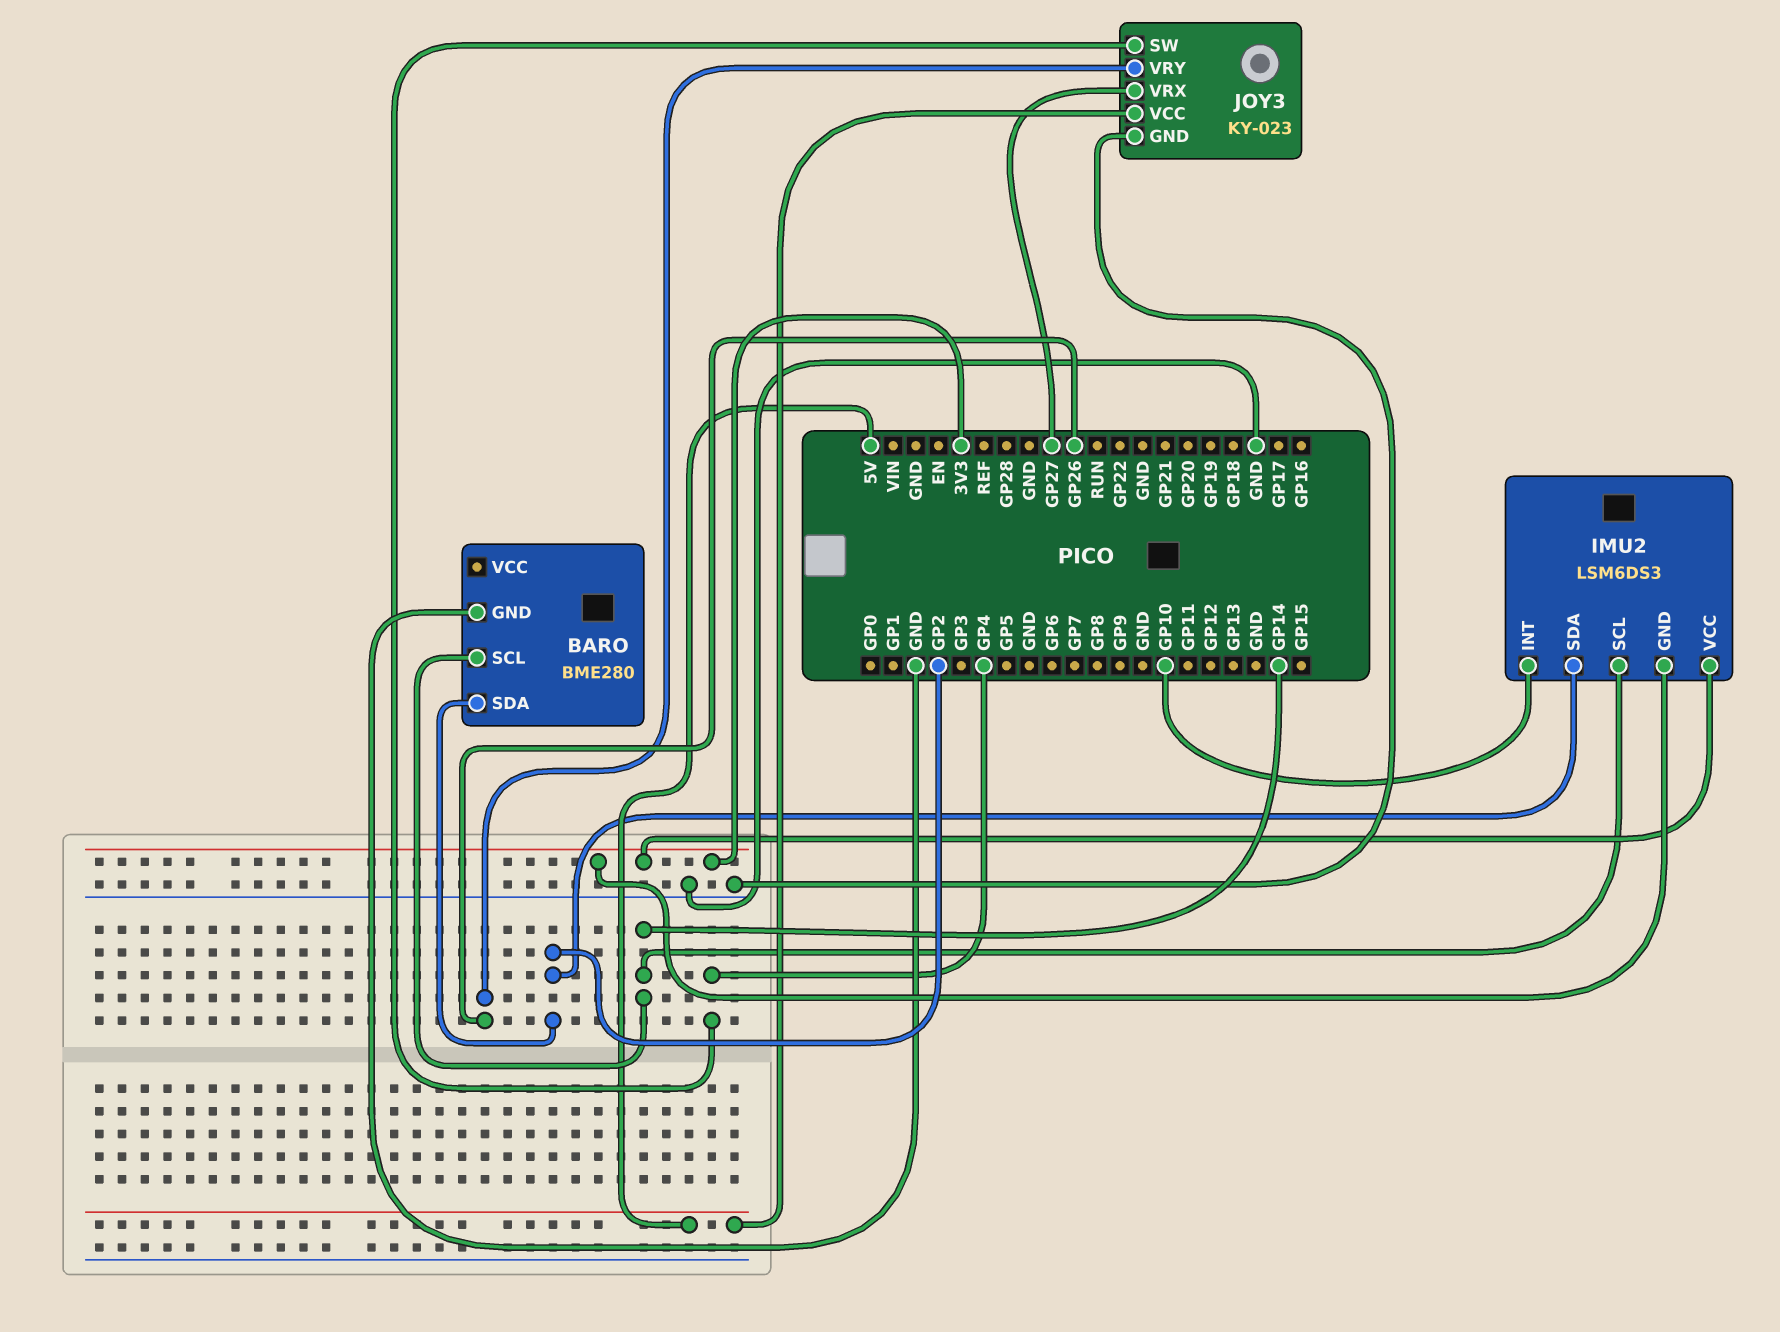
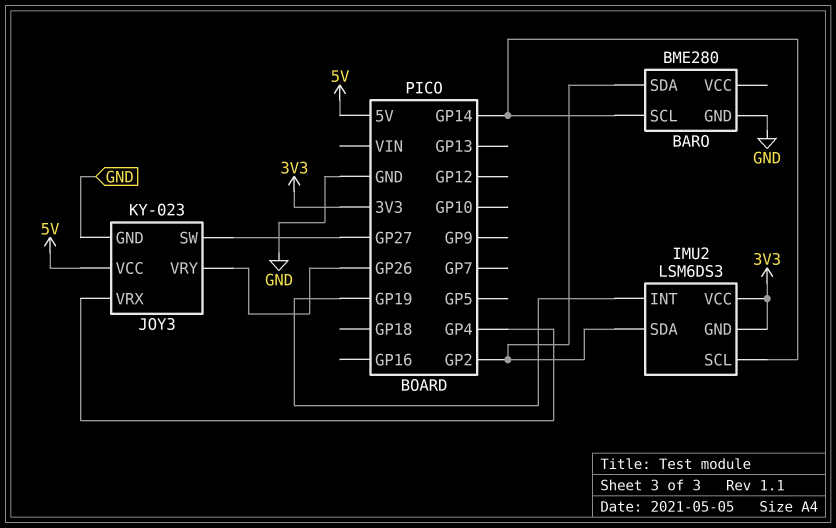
IMU2 pin INT: GP10 -> GP19
JOY3 pin SW: GP4 -> GP27
JOY3 pin VRX: GP27 -> GP4

